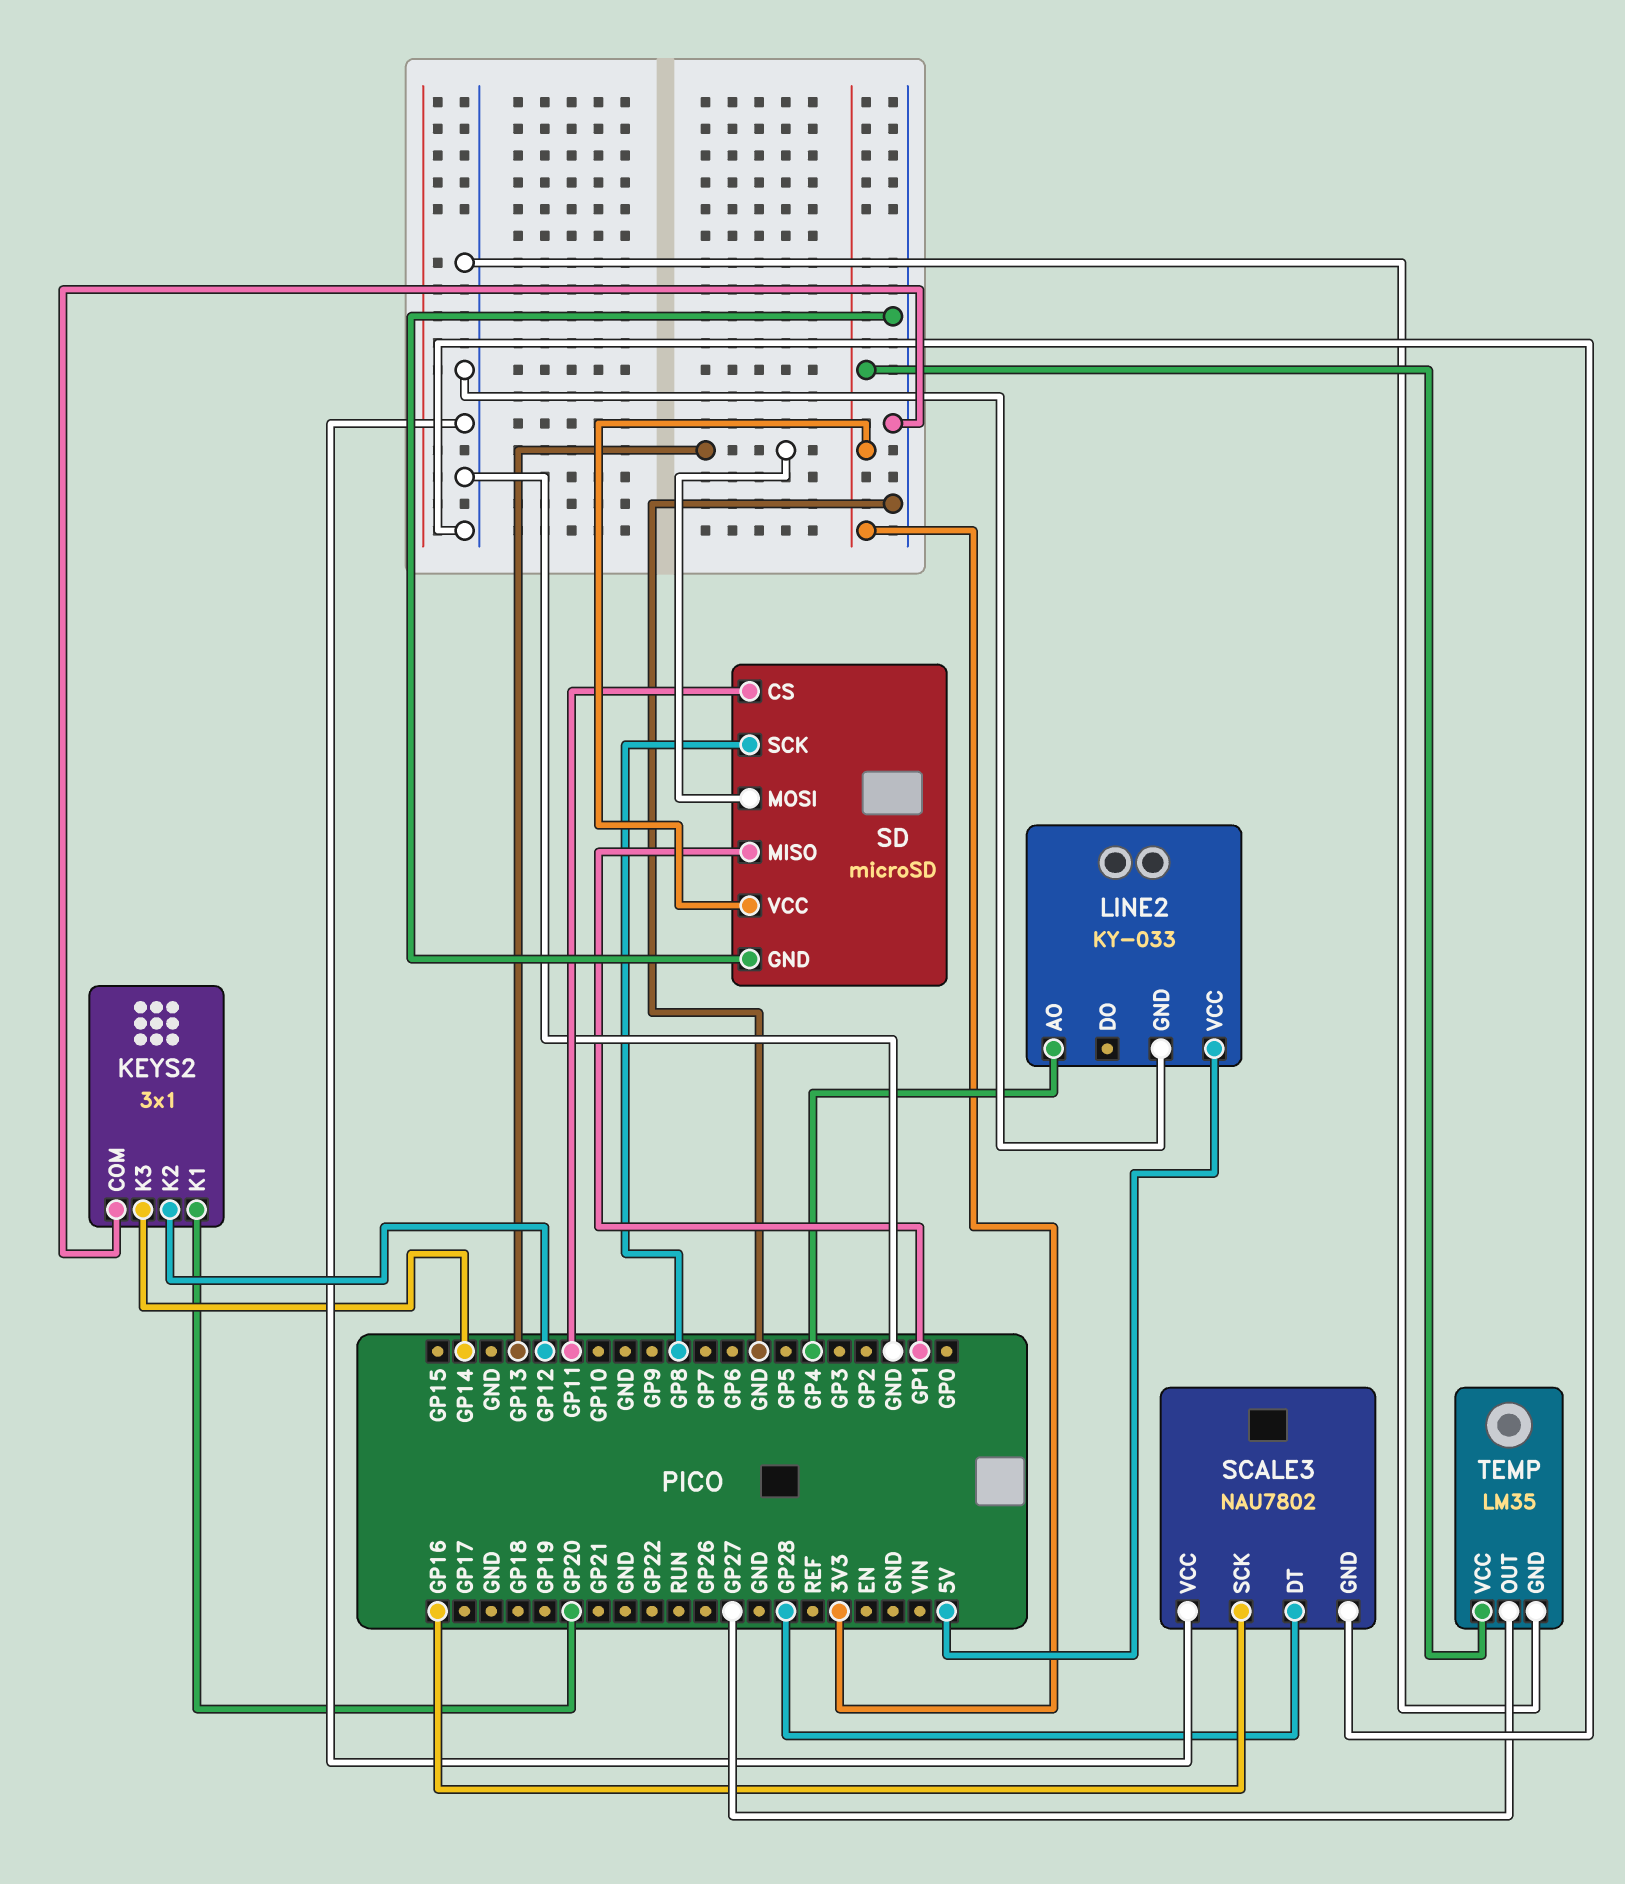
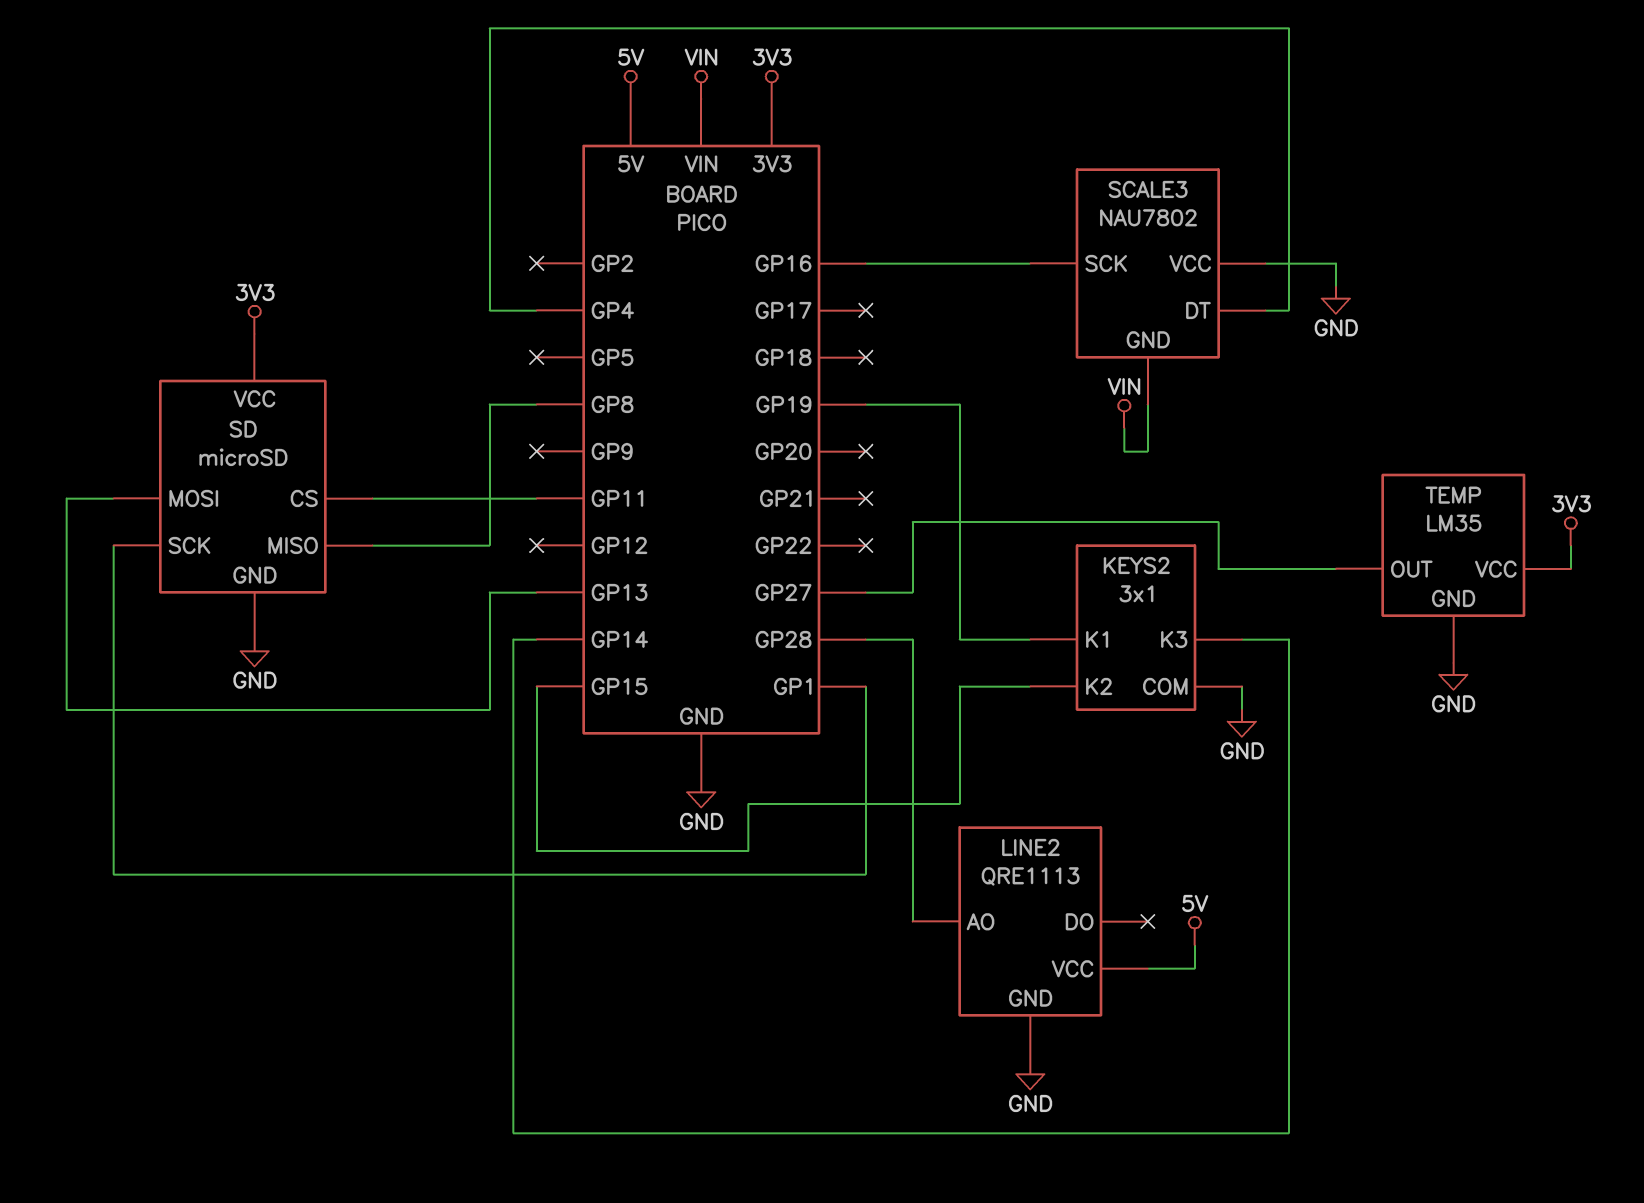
KEYS2 pin K1: GP20 -> GP19
KEYS2 pin K2: GP12 -> GP15
LINE2: KY-033 -> QRE1113
LINE2 pin AO: GP4 -> GP28
SCALE3 pin DT: GP28 -> GP4
SCALE3 pin GND: GND -> VIN
SD pin MISO: GP1 -> GP8
SD pin SCK: GP8 -> GP1

